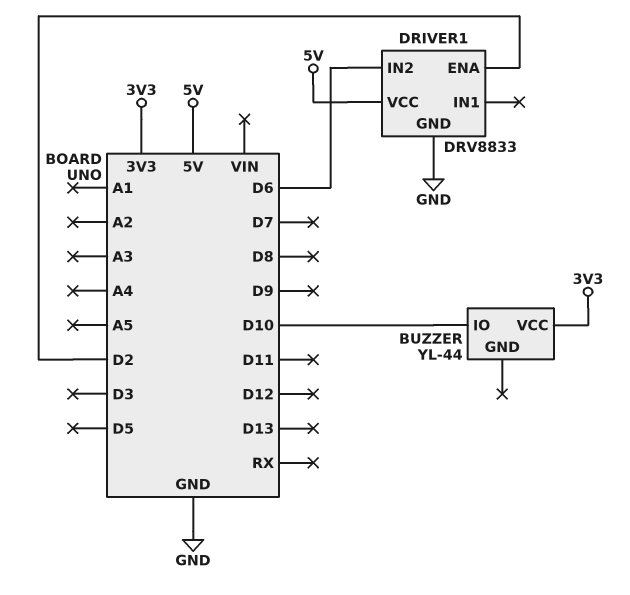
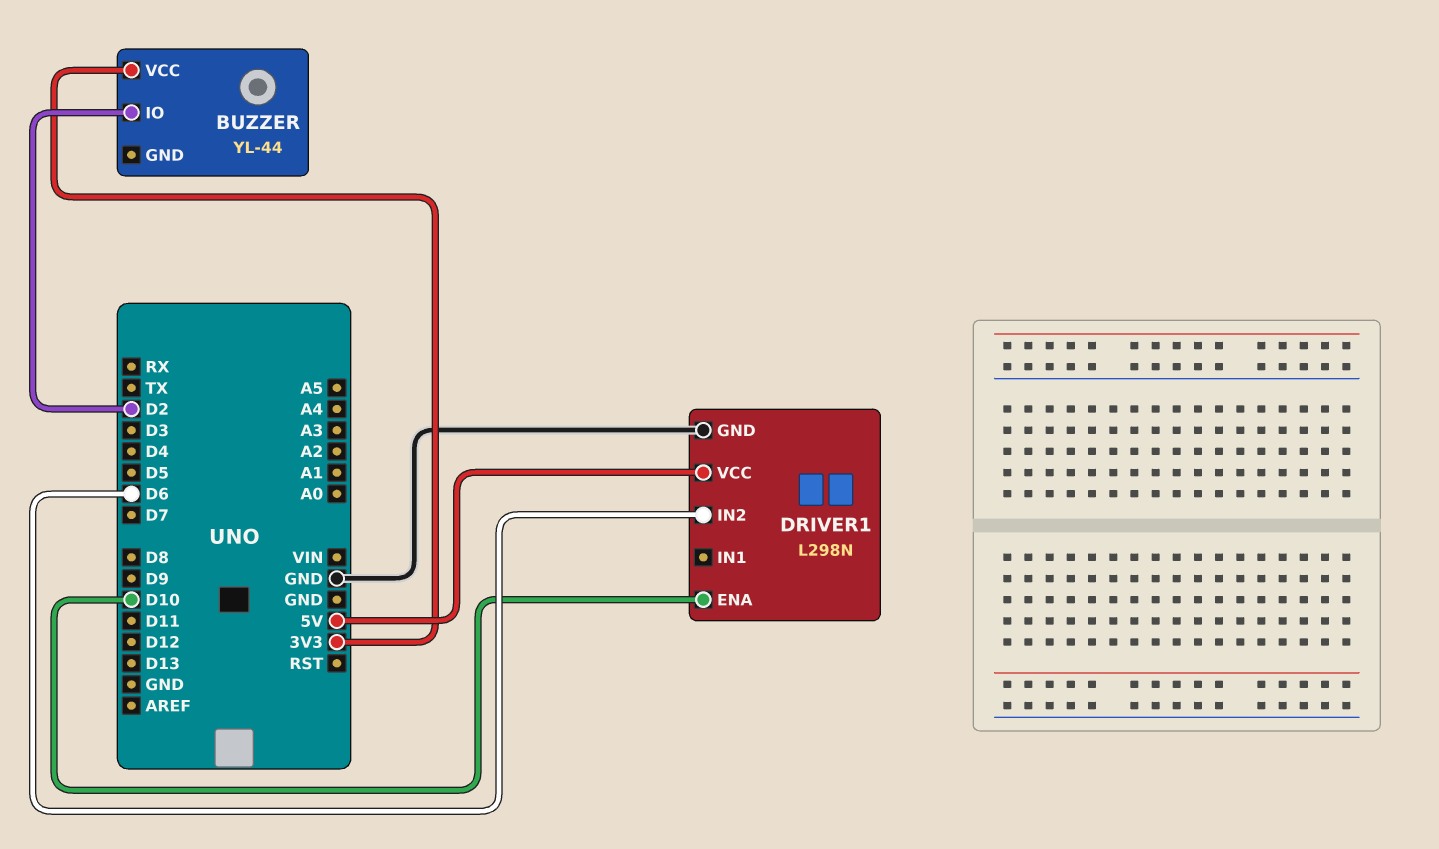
BUZZER pin IO: D10 -> D2
DRIVER1: DRV8833 -> L298N
DRIVER1 pin ENA: D2 -> D10

